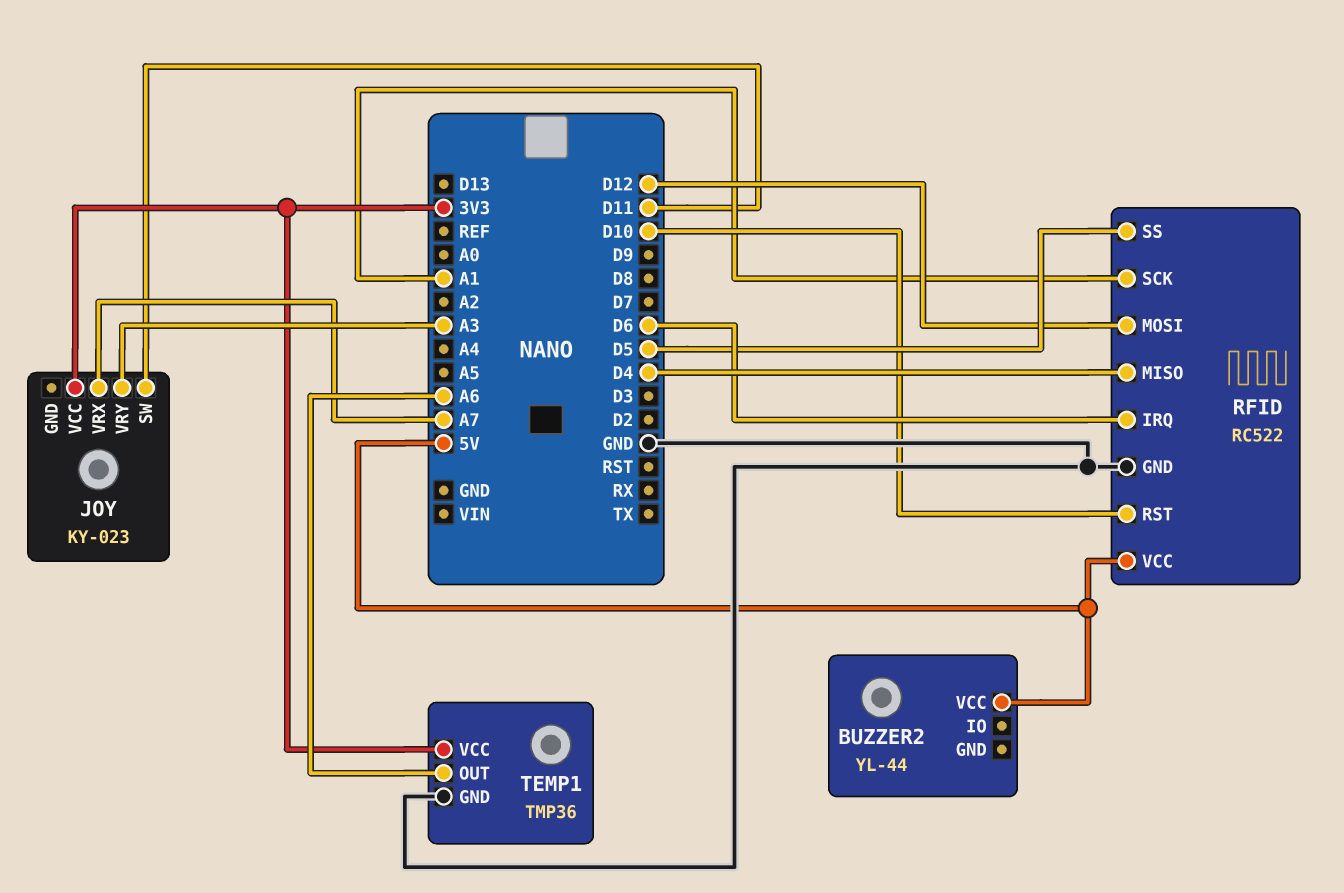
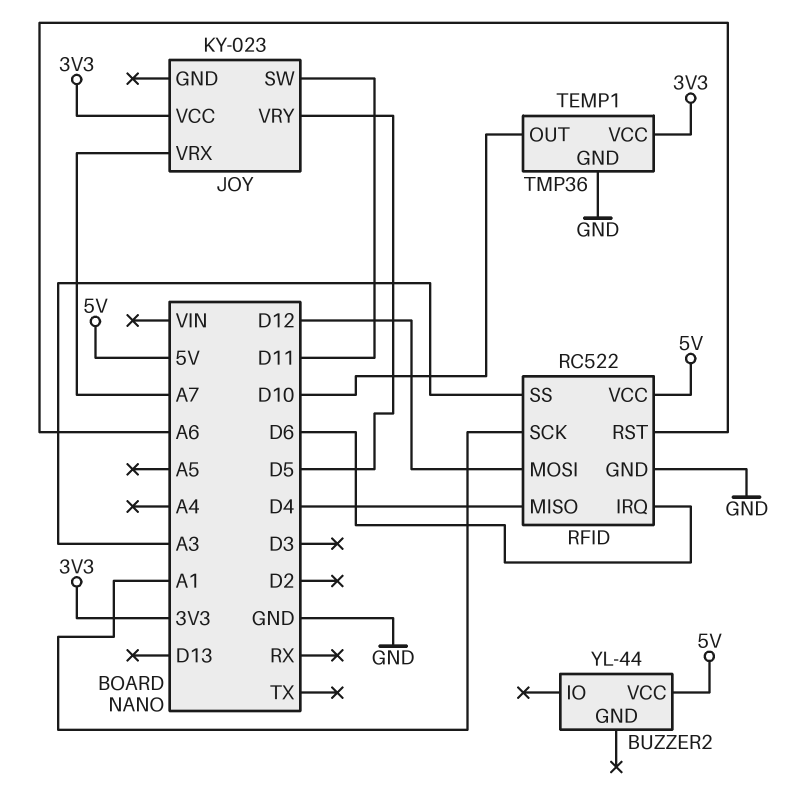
JOY pin VRY: A3 -> D5
RFID pin RST: D10 -> A6
RFID pin SS: D5 -> A3
TEMP1 pin OUT: A6 -> D10

